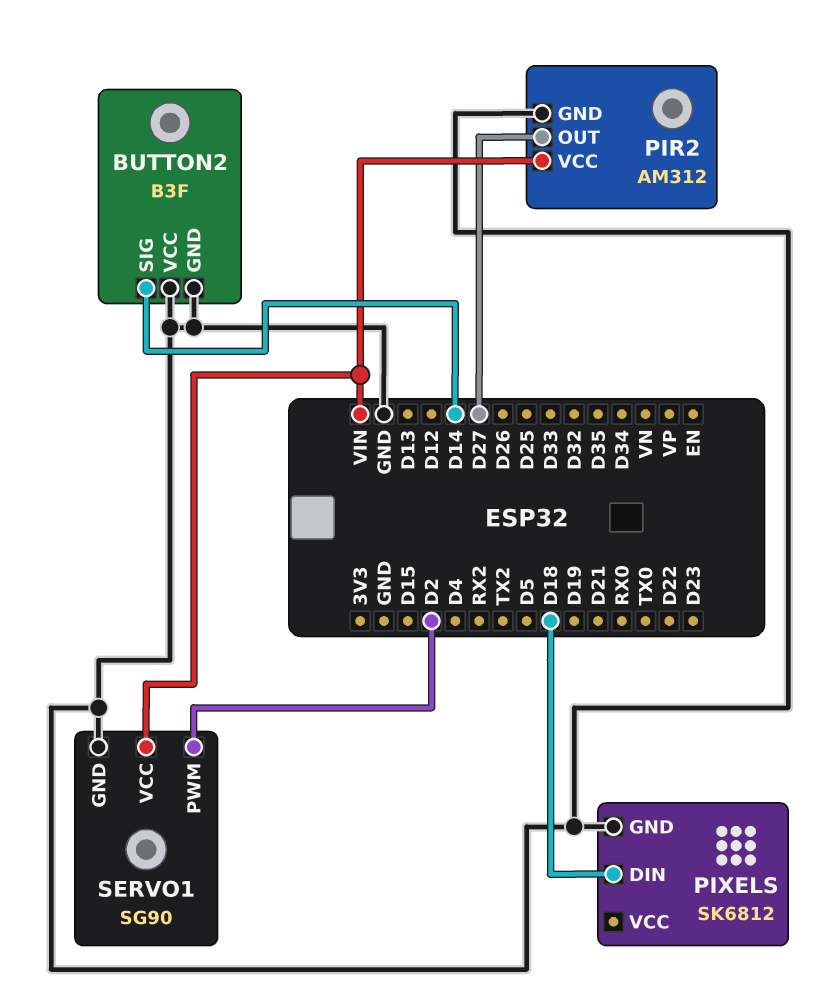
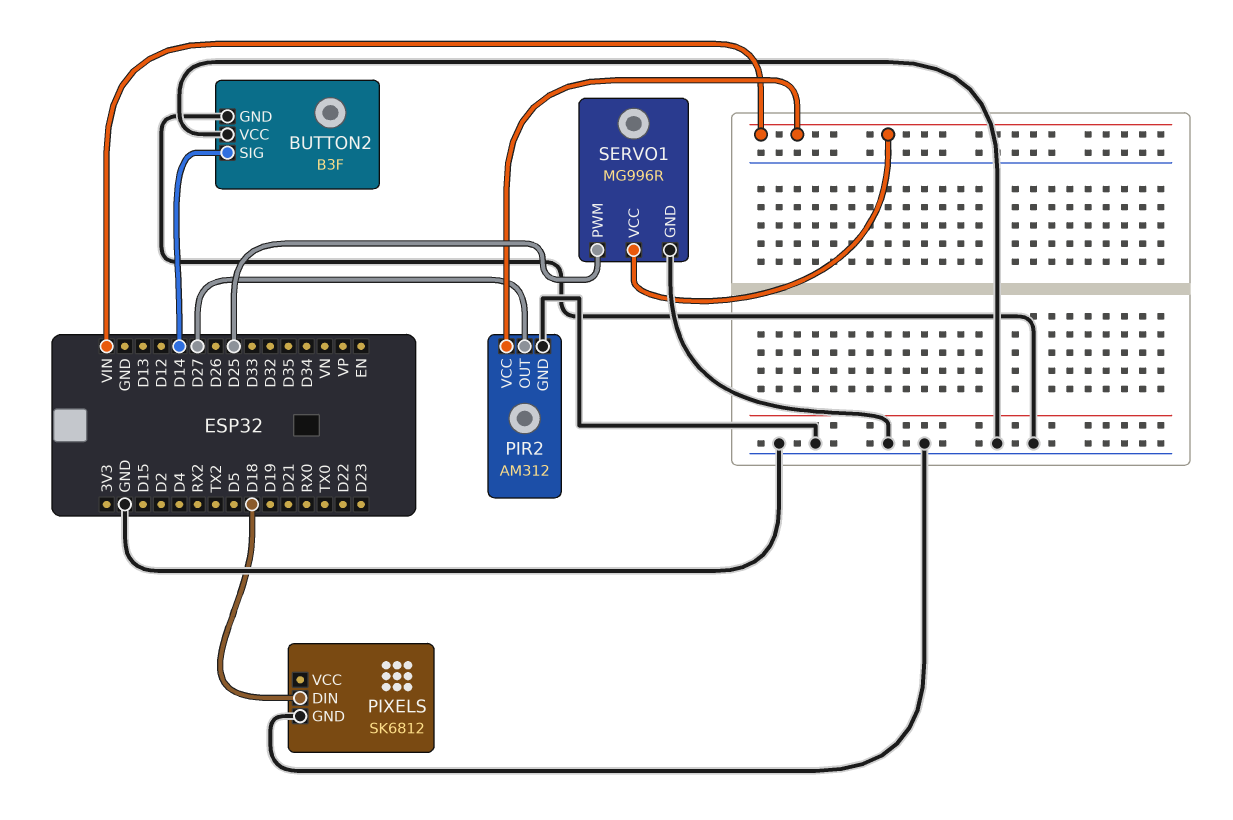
SERVO1: SG90 -> MG996R
SERVO1 pin PWM: D2 -> D25

